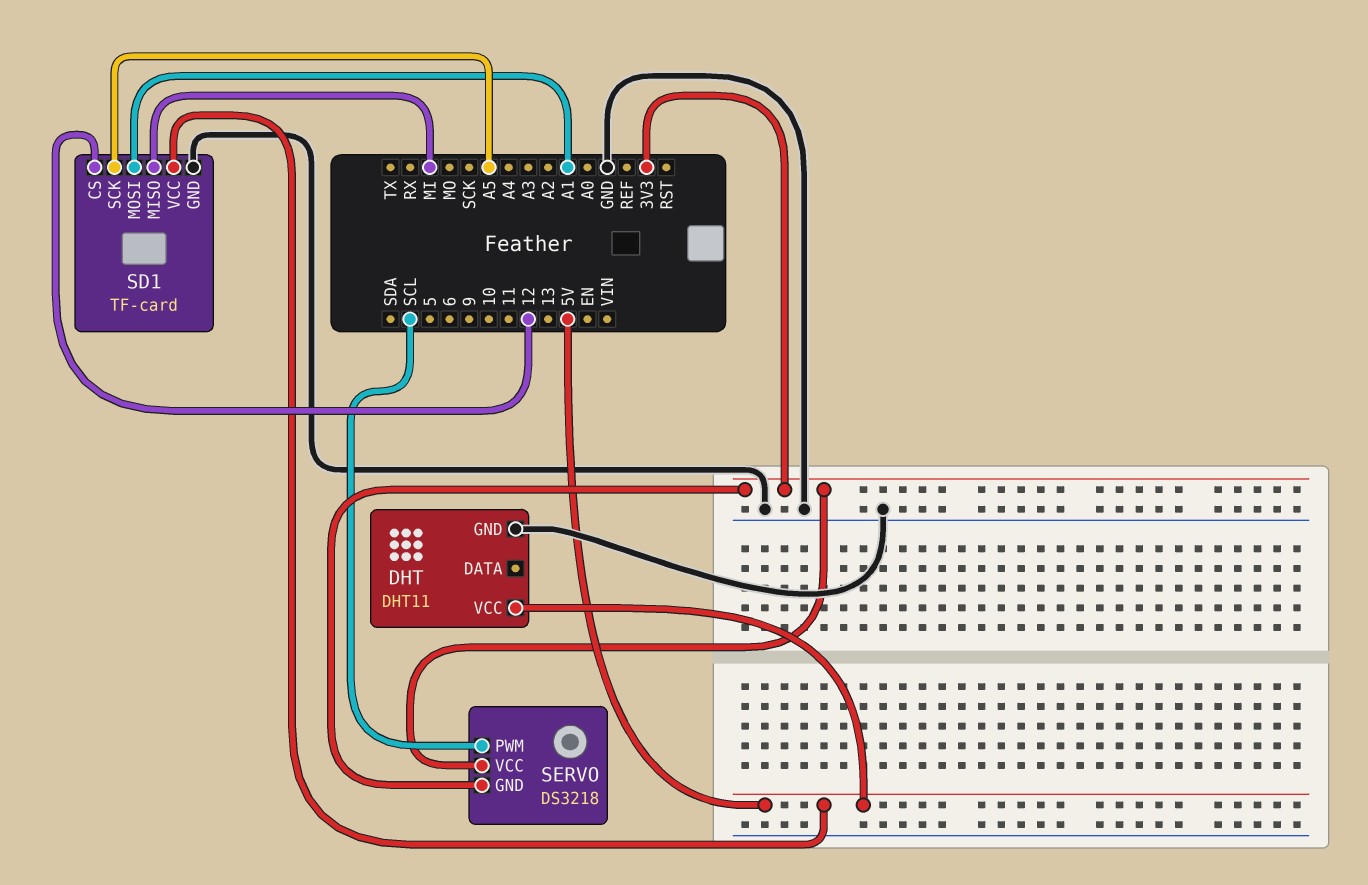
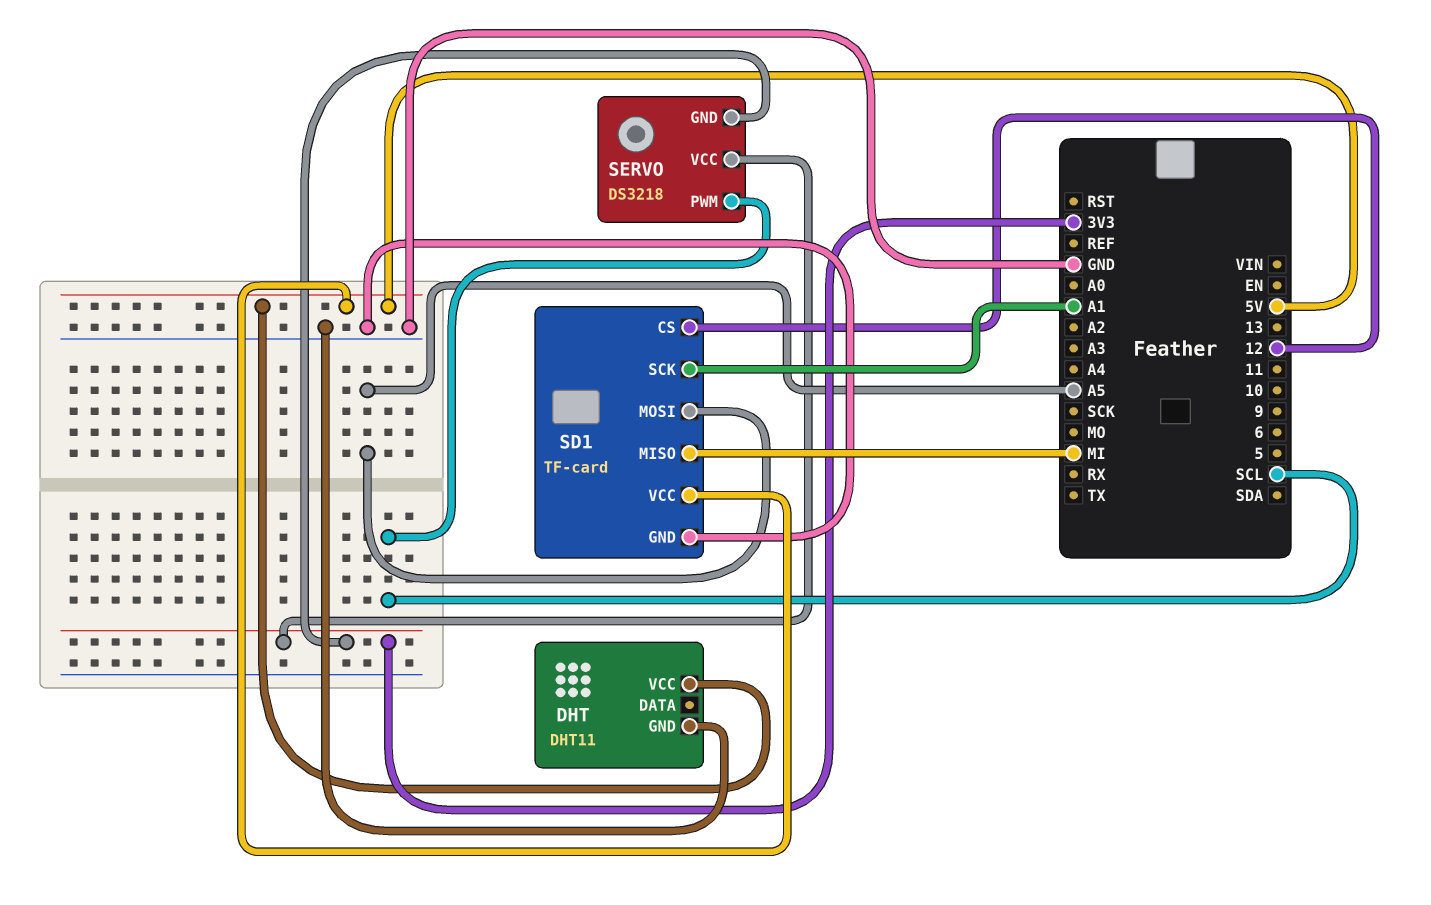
SD1 pin MOSI: A1 -> A5
SD1 pin SCK: A5 -> A1

